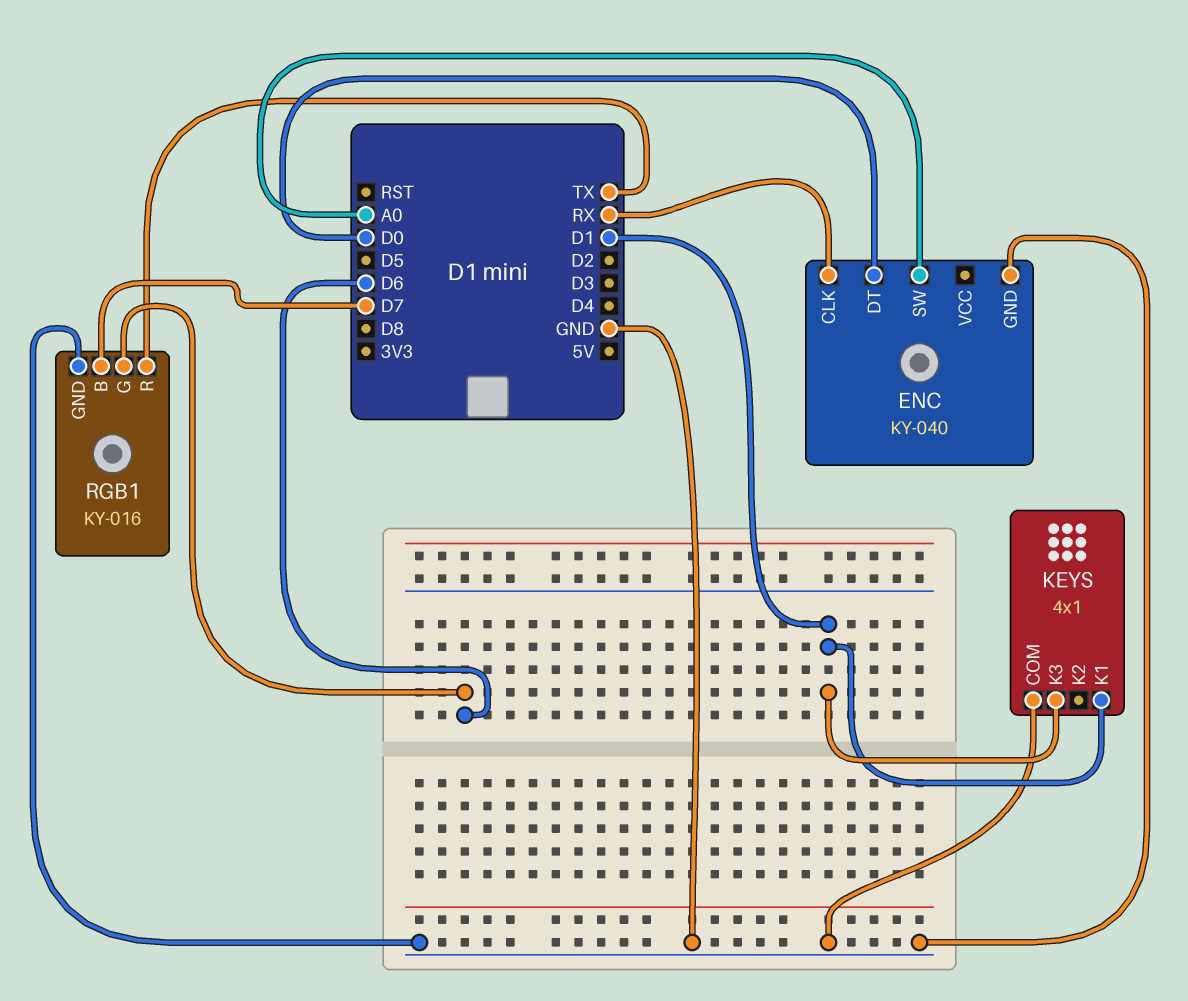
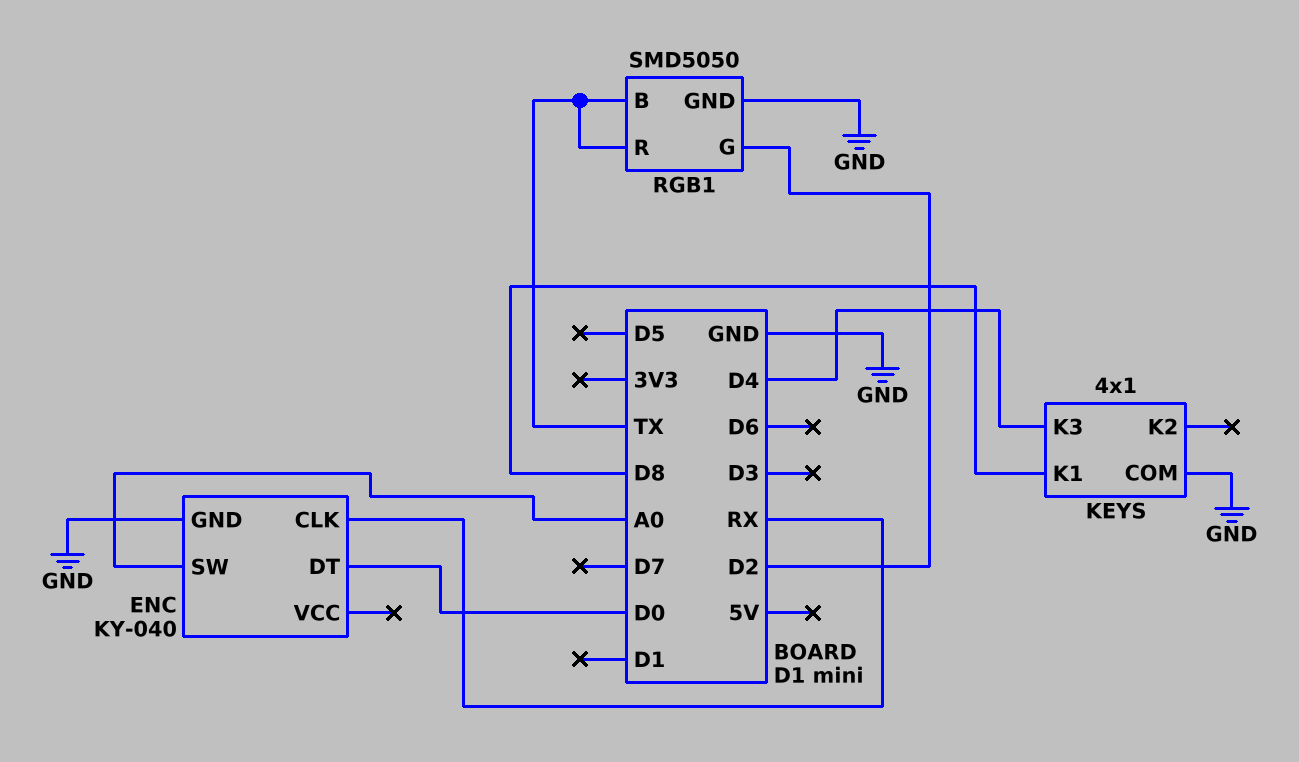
KEYS pin K1: D1 -> D8
KEYS pin K3: D1 -> D4
RGB1: KY-016 -> SMD5050
RGB1 pin B: D7 -> TX
RGB1 pin G: D6 -> D2

